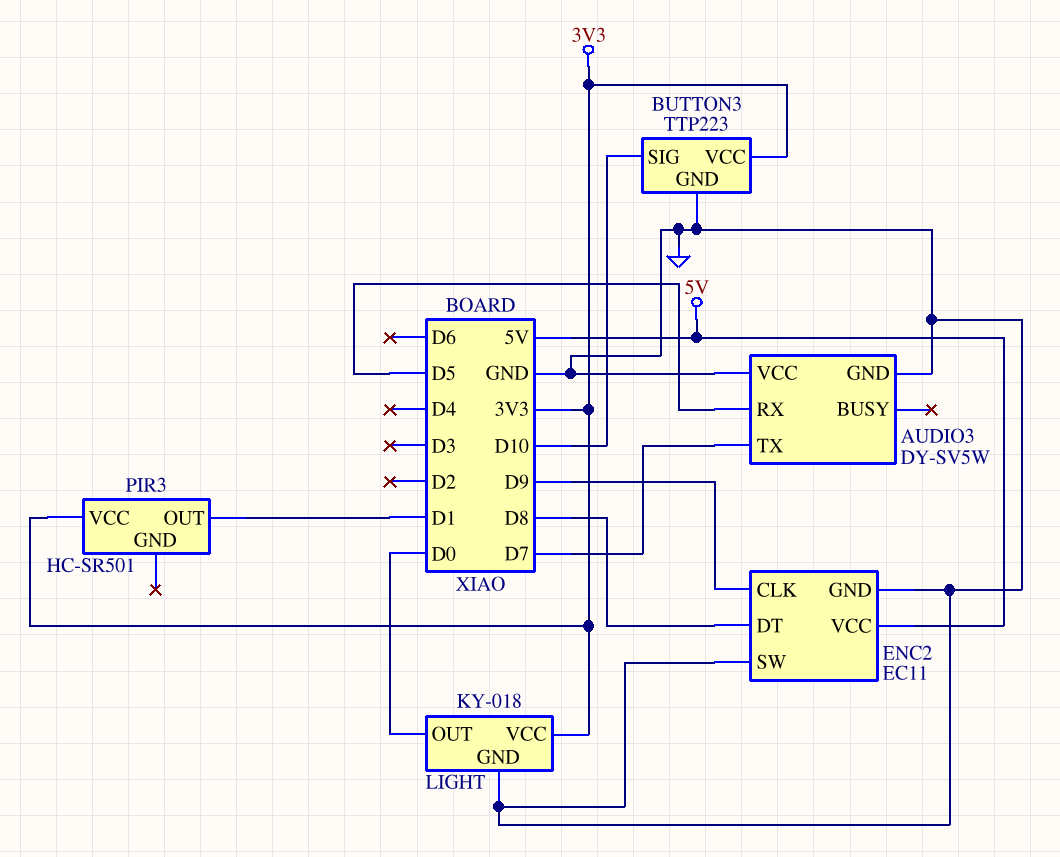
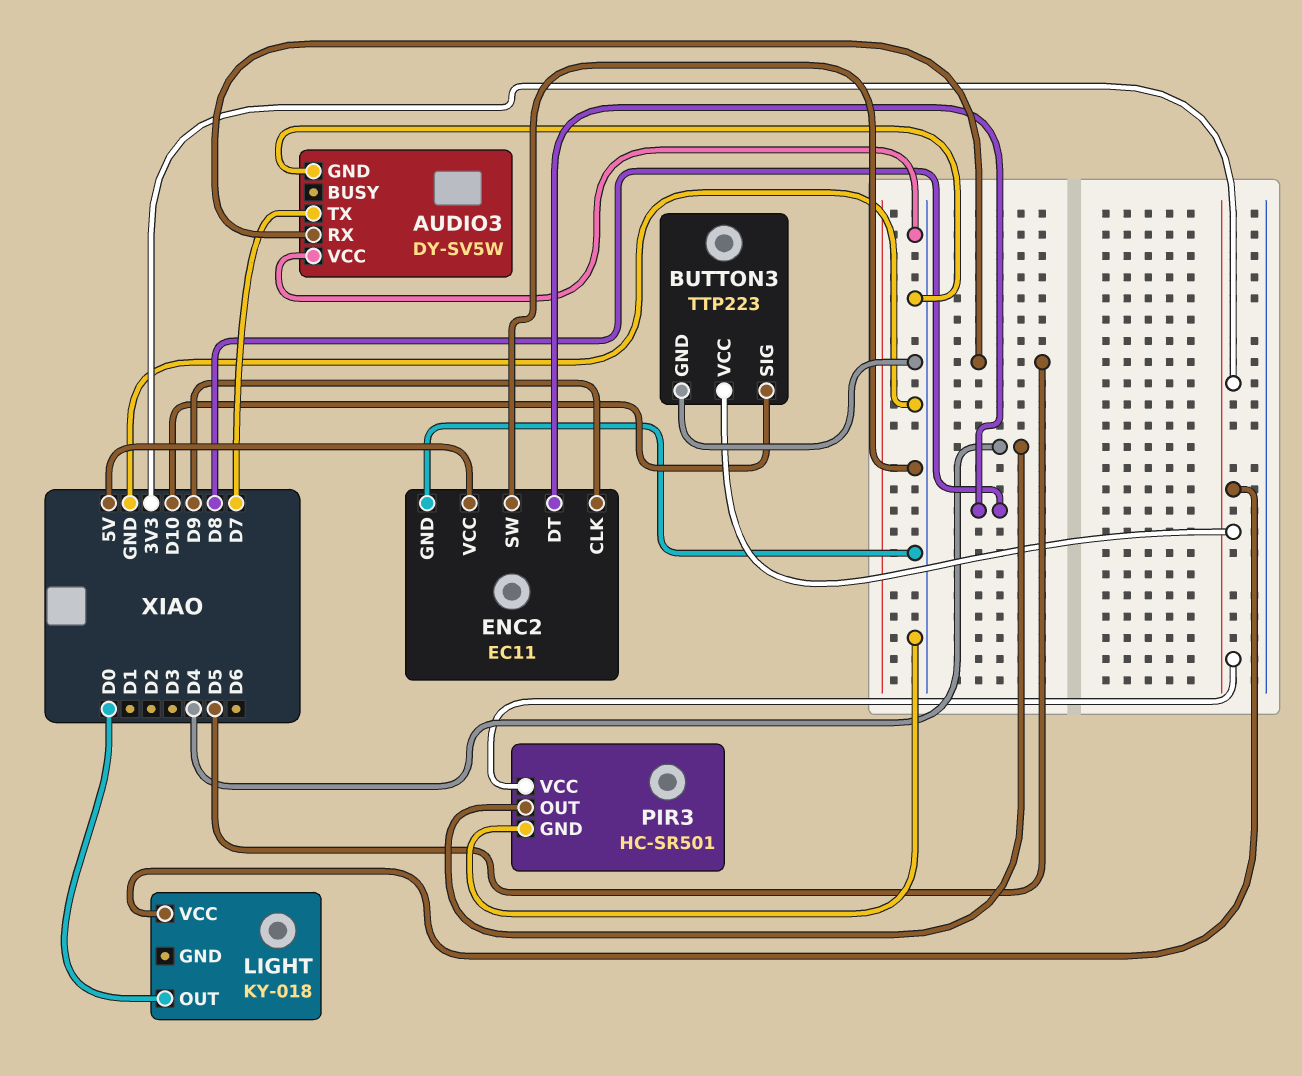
LIGHT pin GND: GND -> none
PIR3 pin GND: none -> GND
PIR3 pin OUT: D1 -> D4

